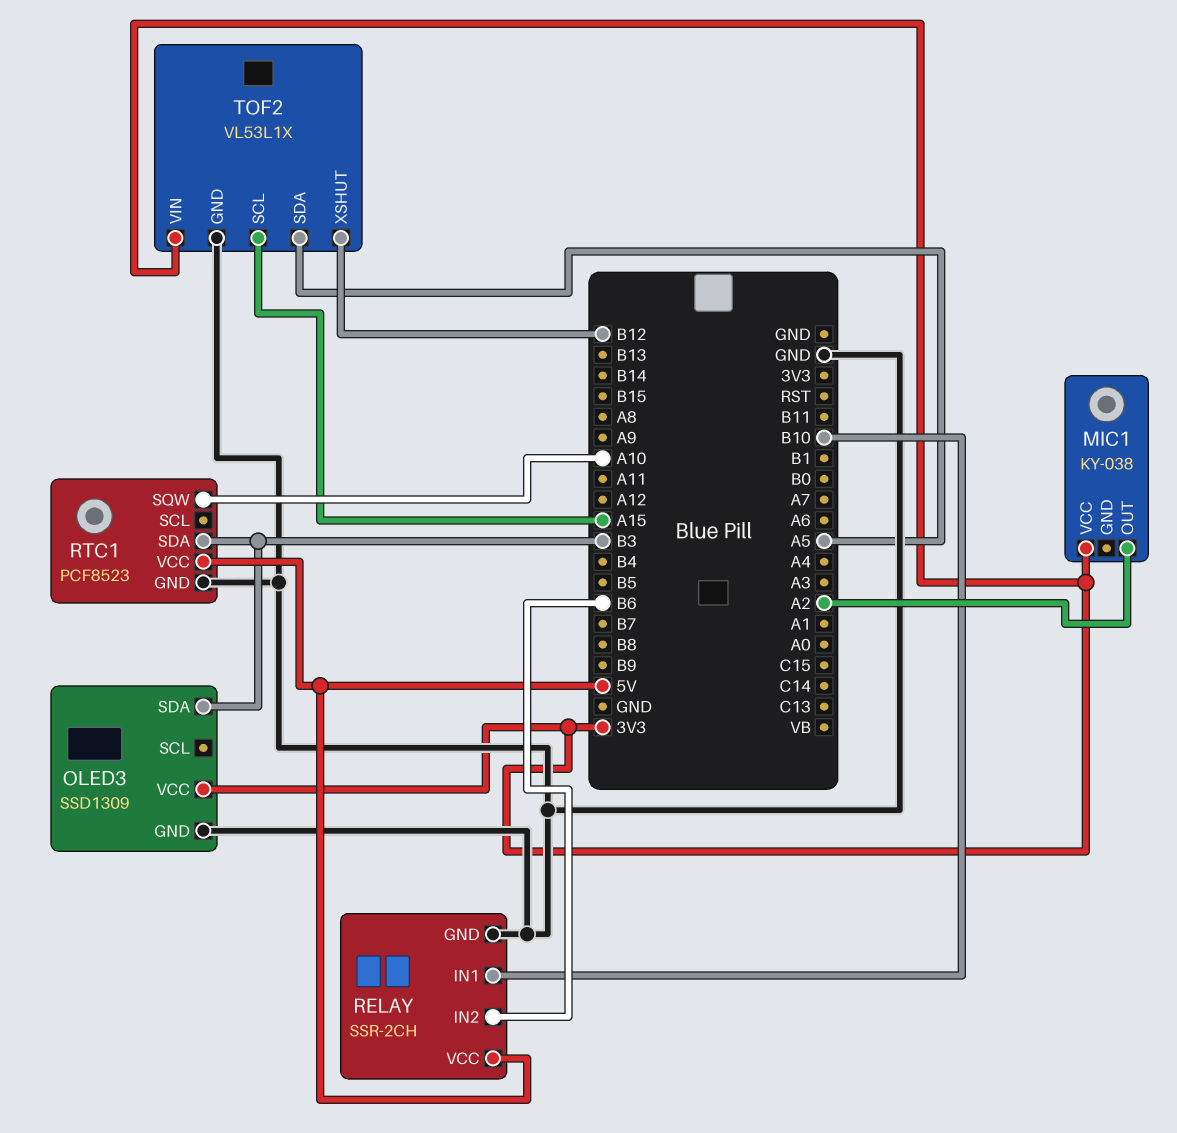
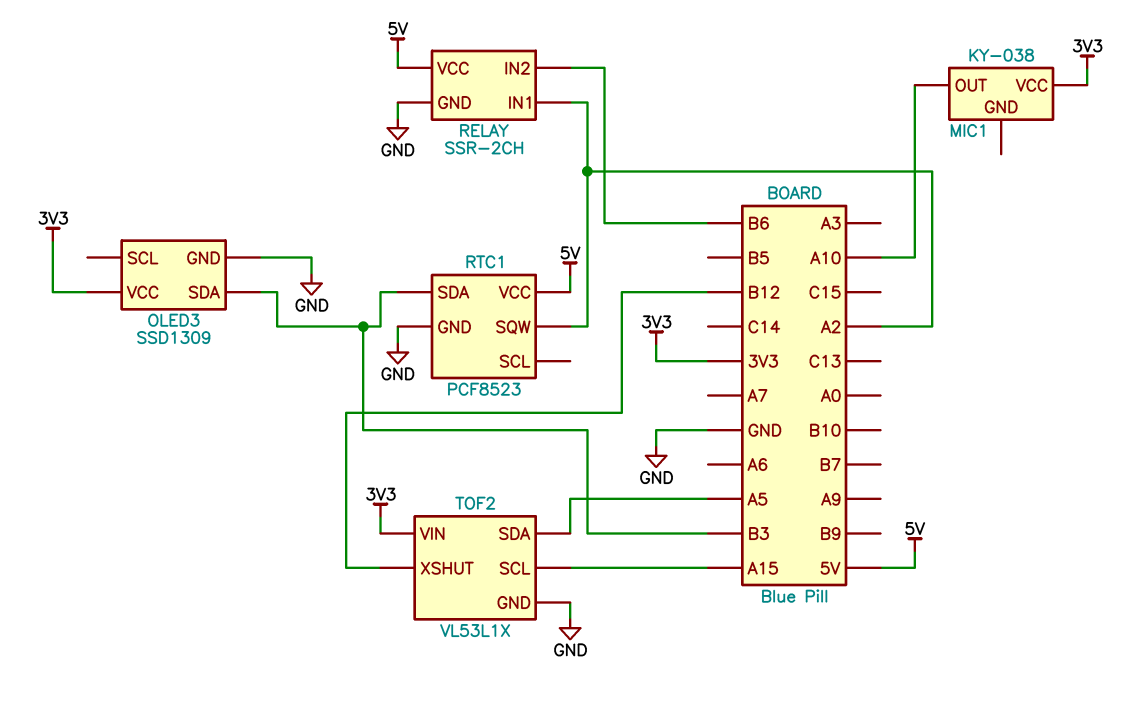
MIC1 pin OUT: A2 -> A10
RELAY pin IN1: B10 -> A2
RTC1 pin SQW: A10 -> A2

